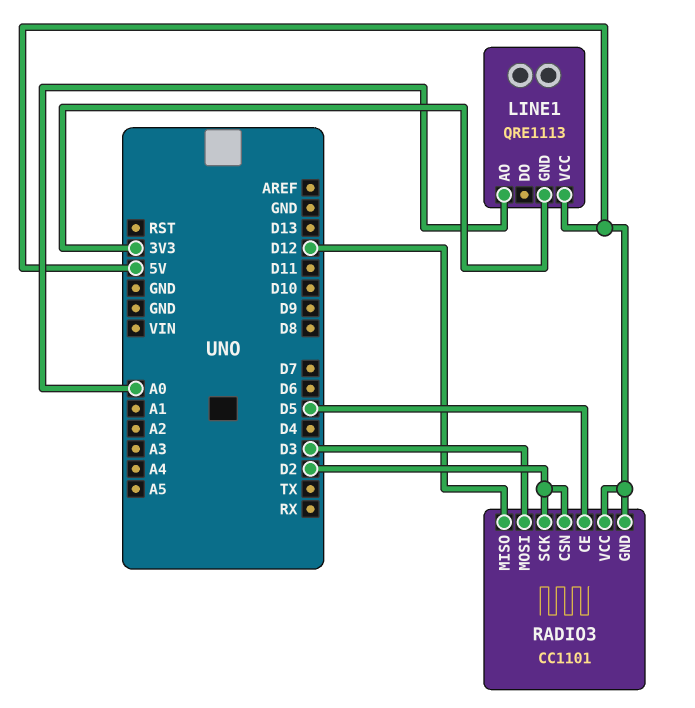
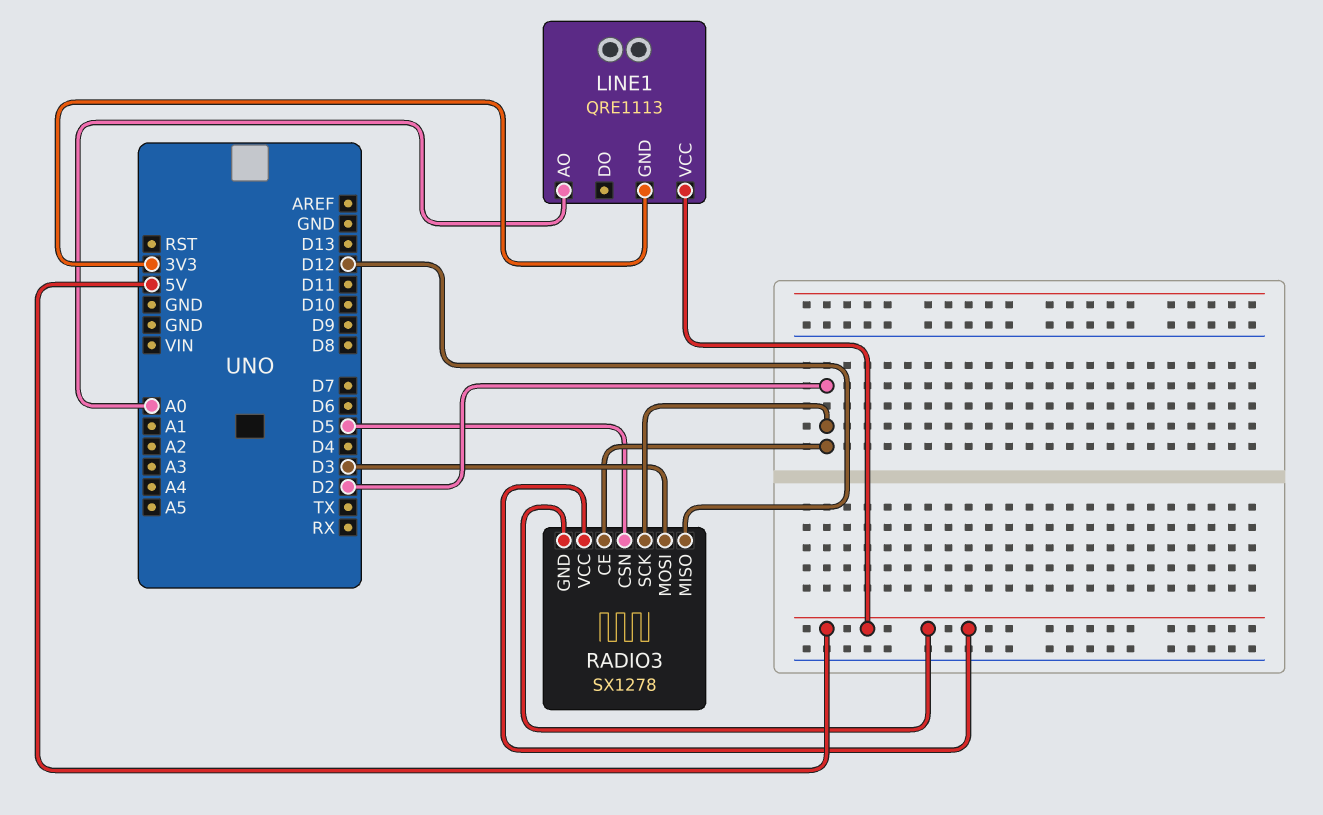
RADIO3: CC1101 -> SX1278
RADIO3 pin CE: D5 -> D2
RADIO3 pin CSN: D2 -> D5

